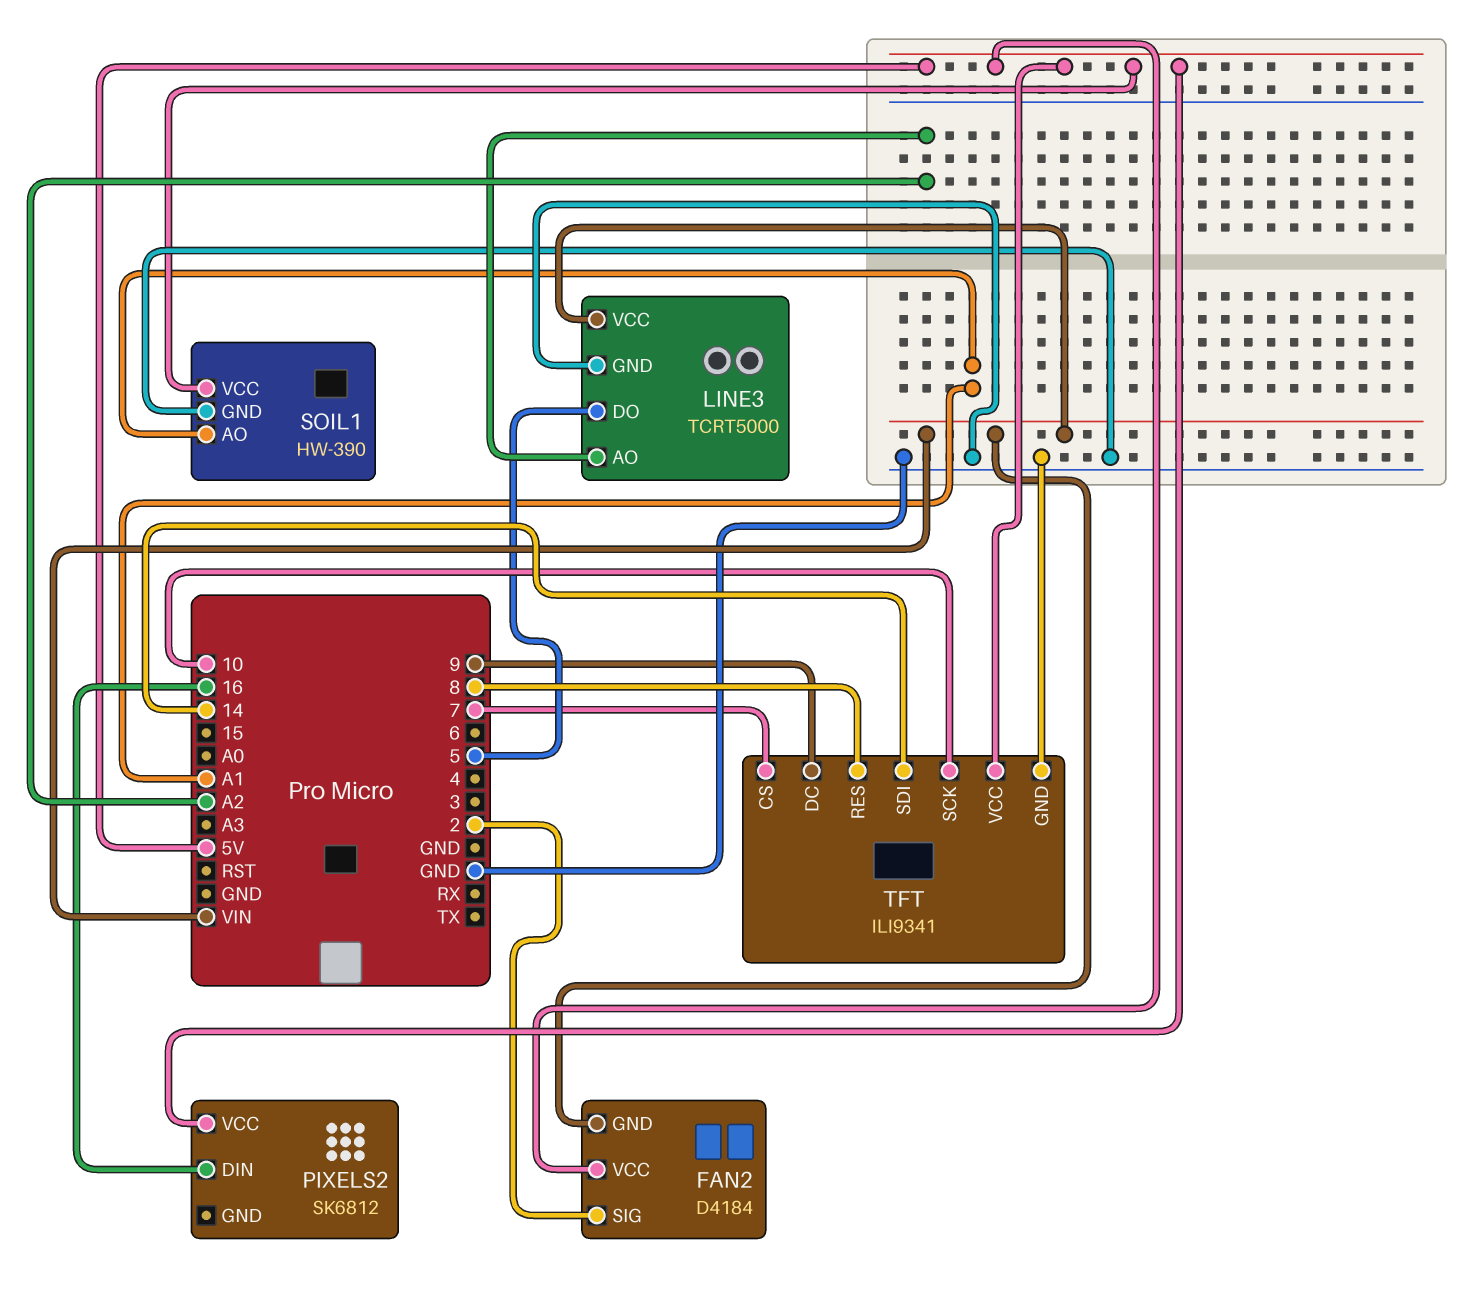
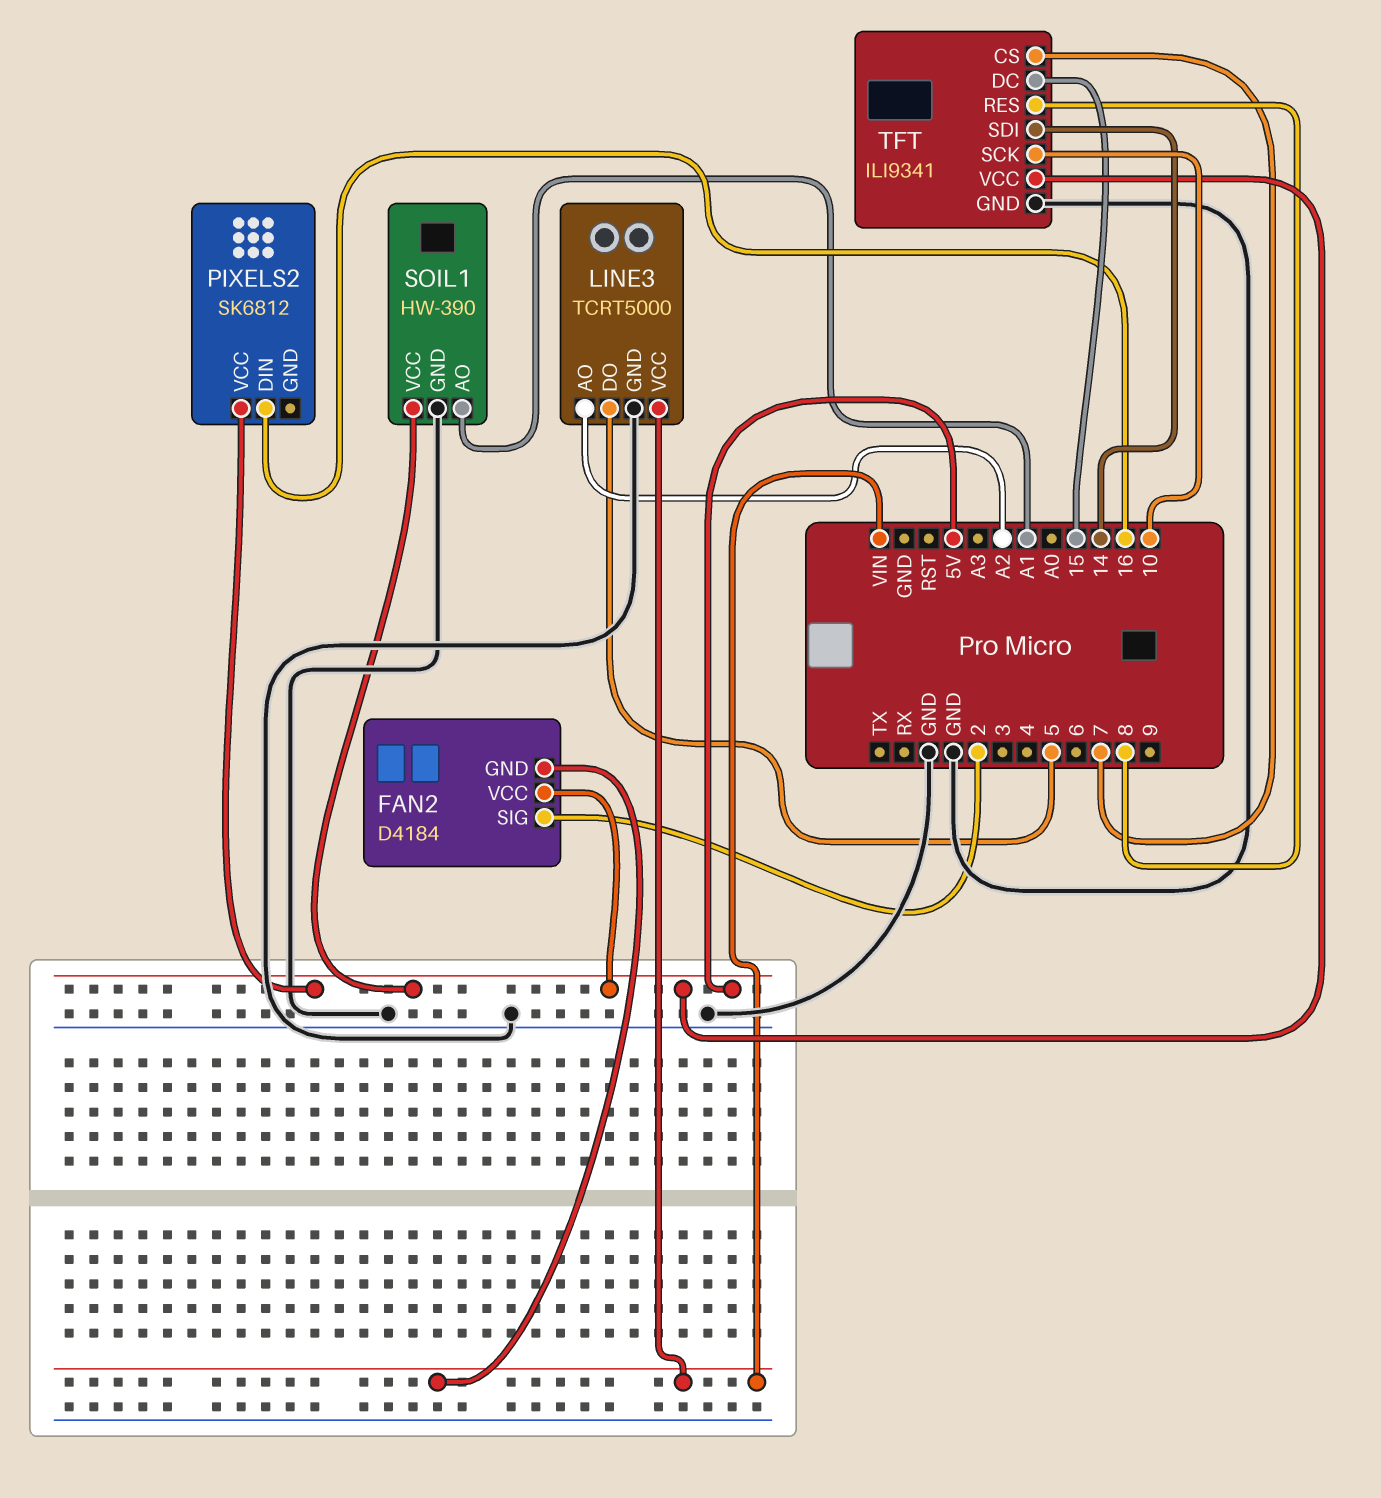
TFT pin DC: 9 -> 15

